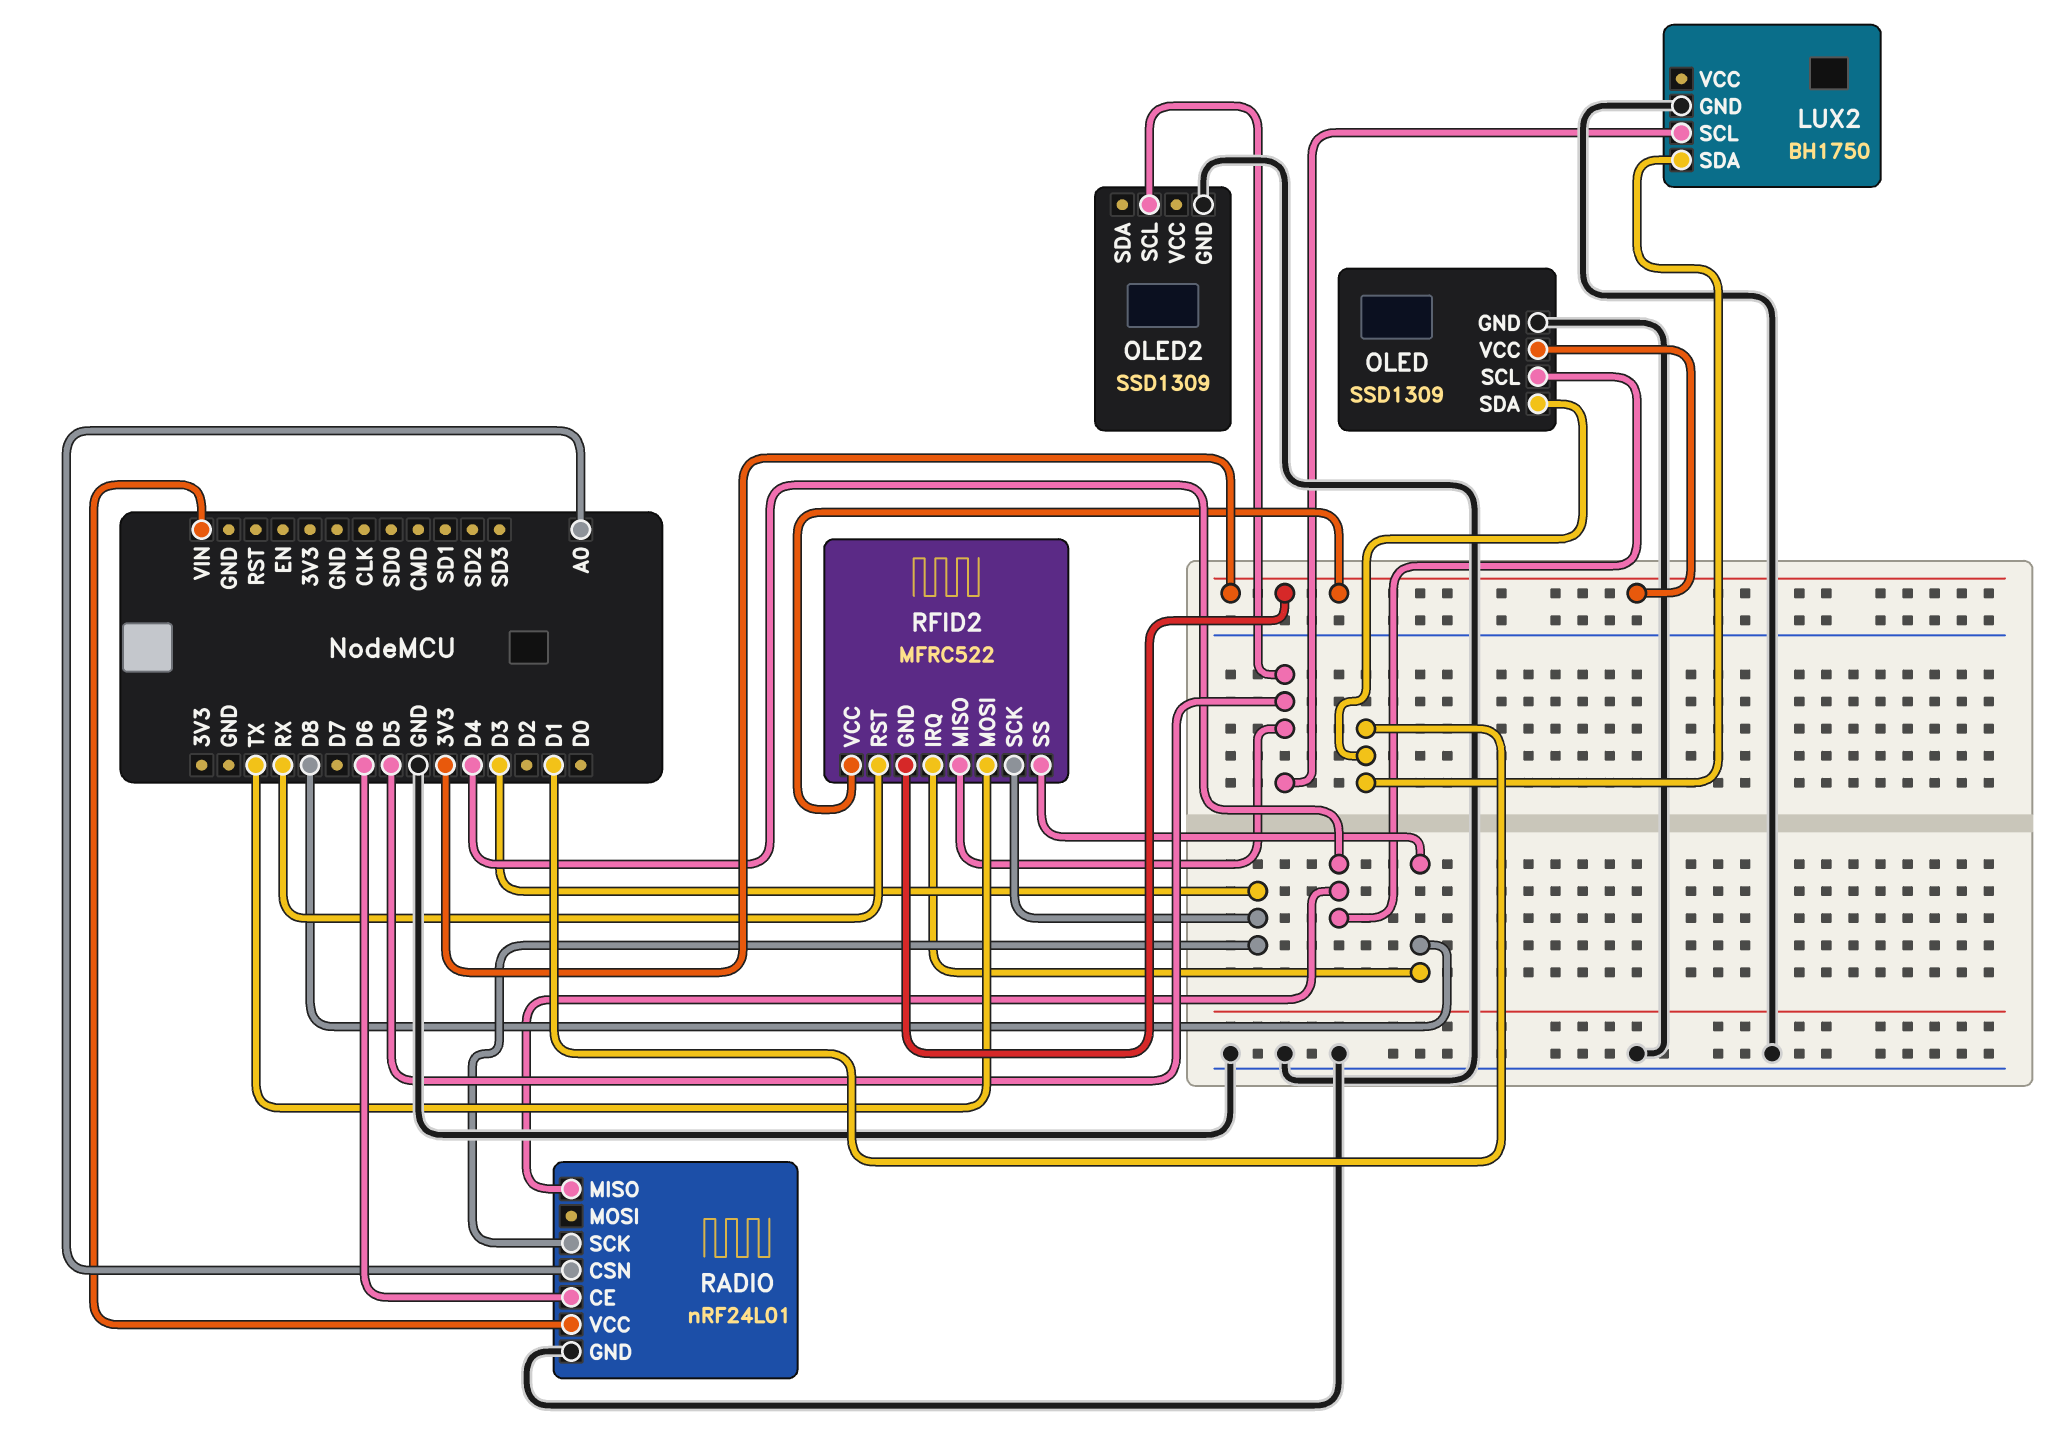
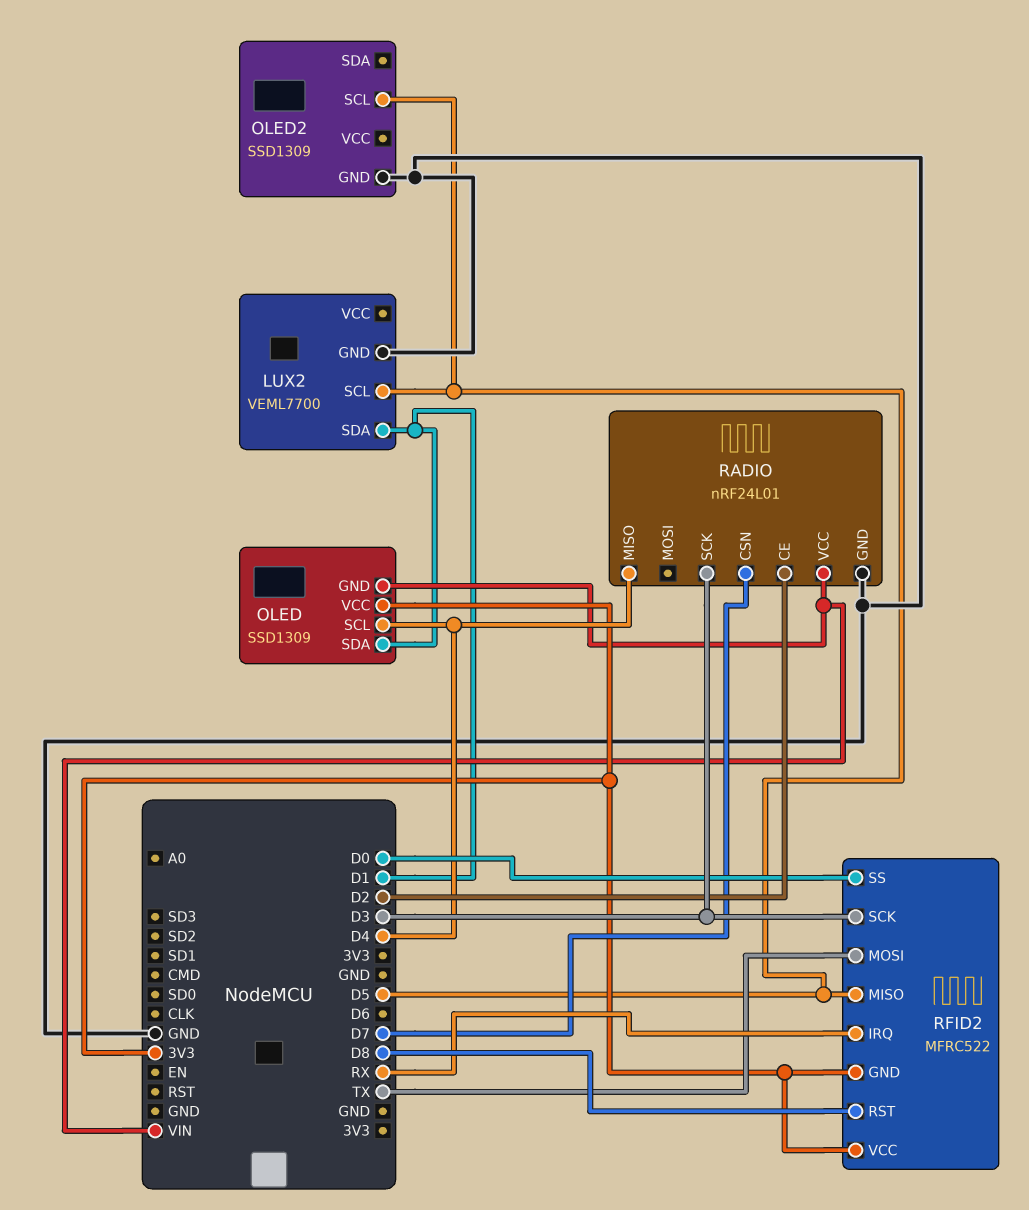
LUX2: BH1750 -> VEML7700
OLED pin GND: GND -> VIN
RADIO pin CE: D6 -> D2
RADIO pin CSN: A0 -> D7
RFID2 pin IRQ: D8 -> RX
RFID2 pin RST: RX -> D8
RFID2 pin SS: D8 -> D0

